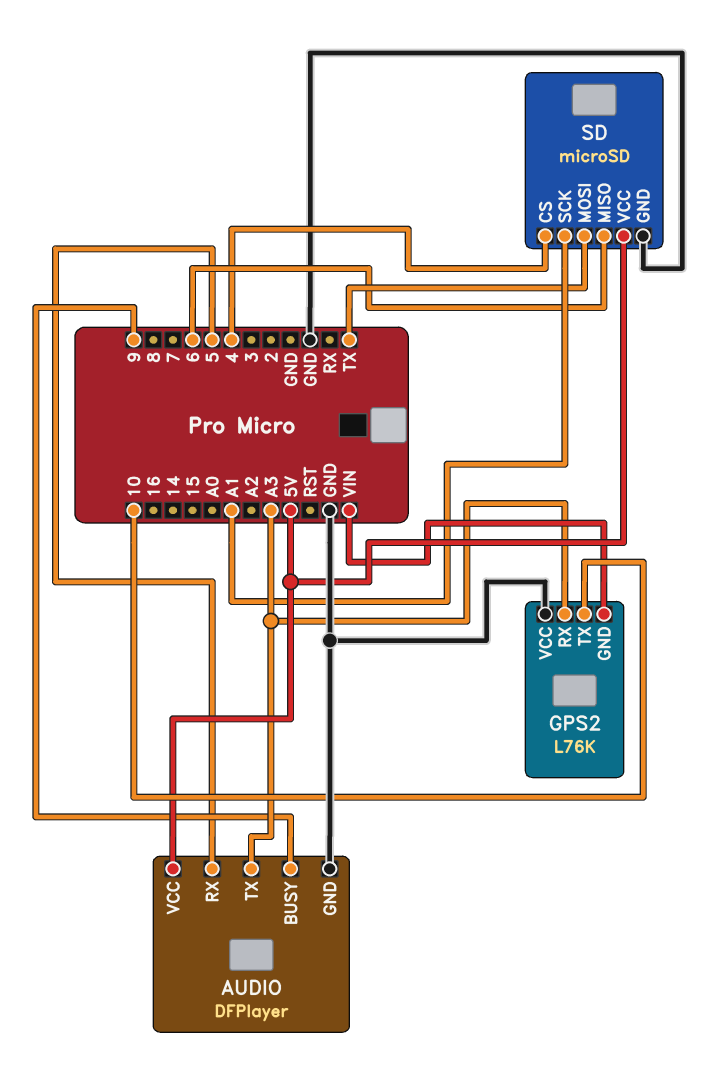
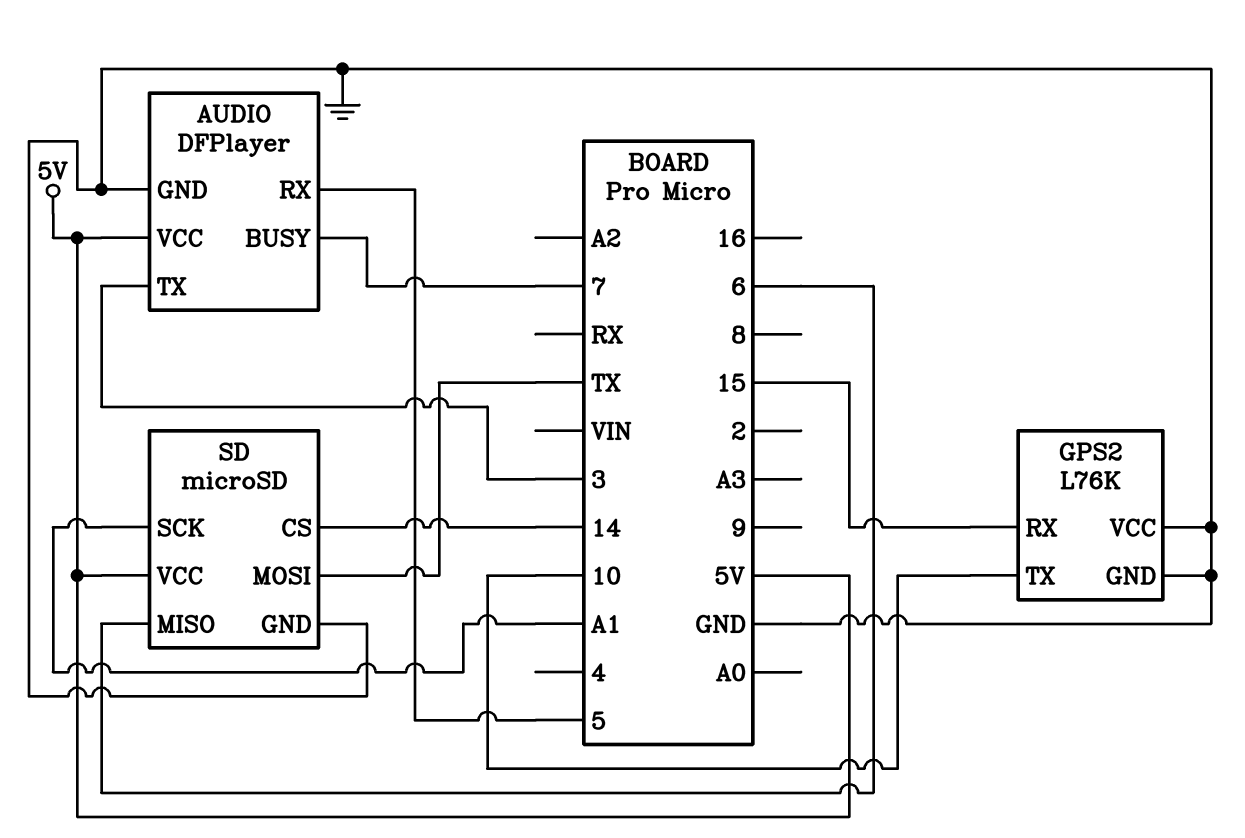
AUDIO pin BUSY: 9 -> 7
AUDIO pin TX: A3 -> 3
GPS2 pin GND: VIN -> GND
GPS2 pin RX: A3 -> 15
SD pin CS: 4 -> 14

